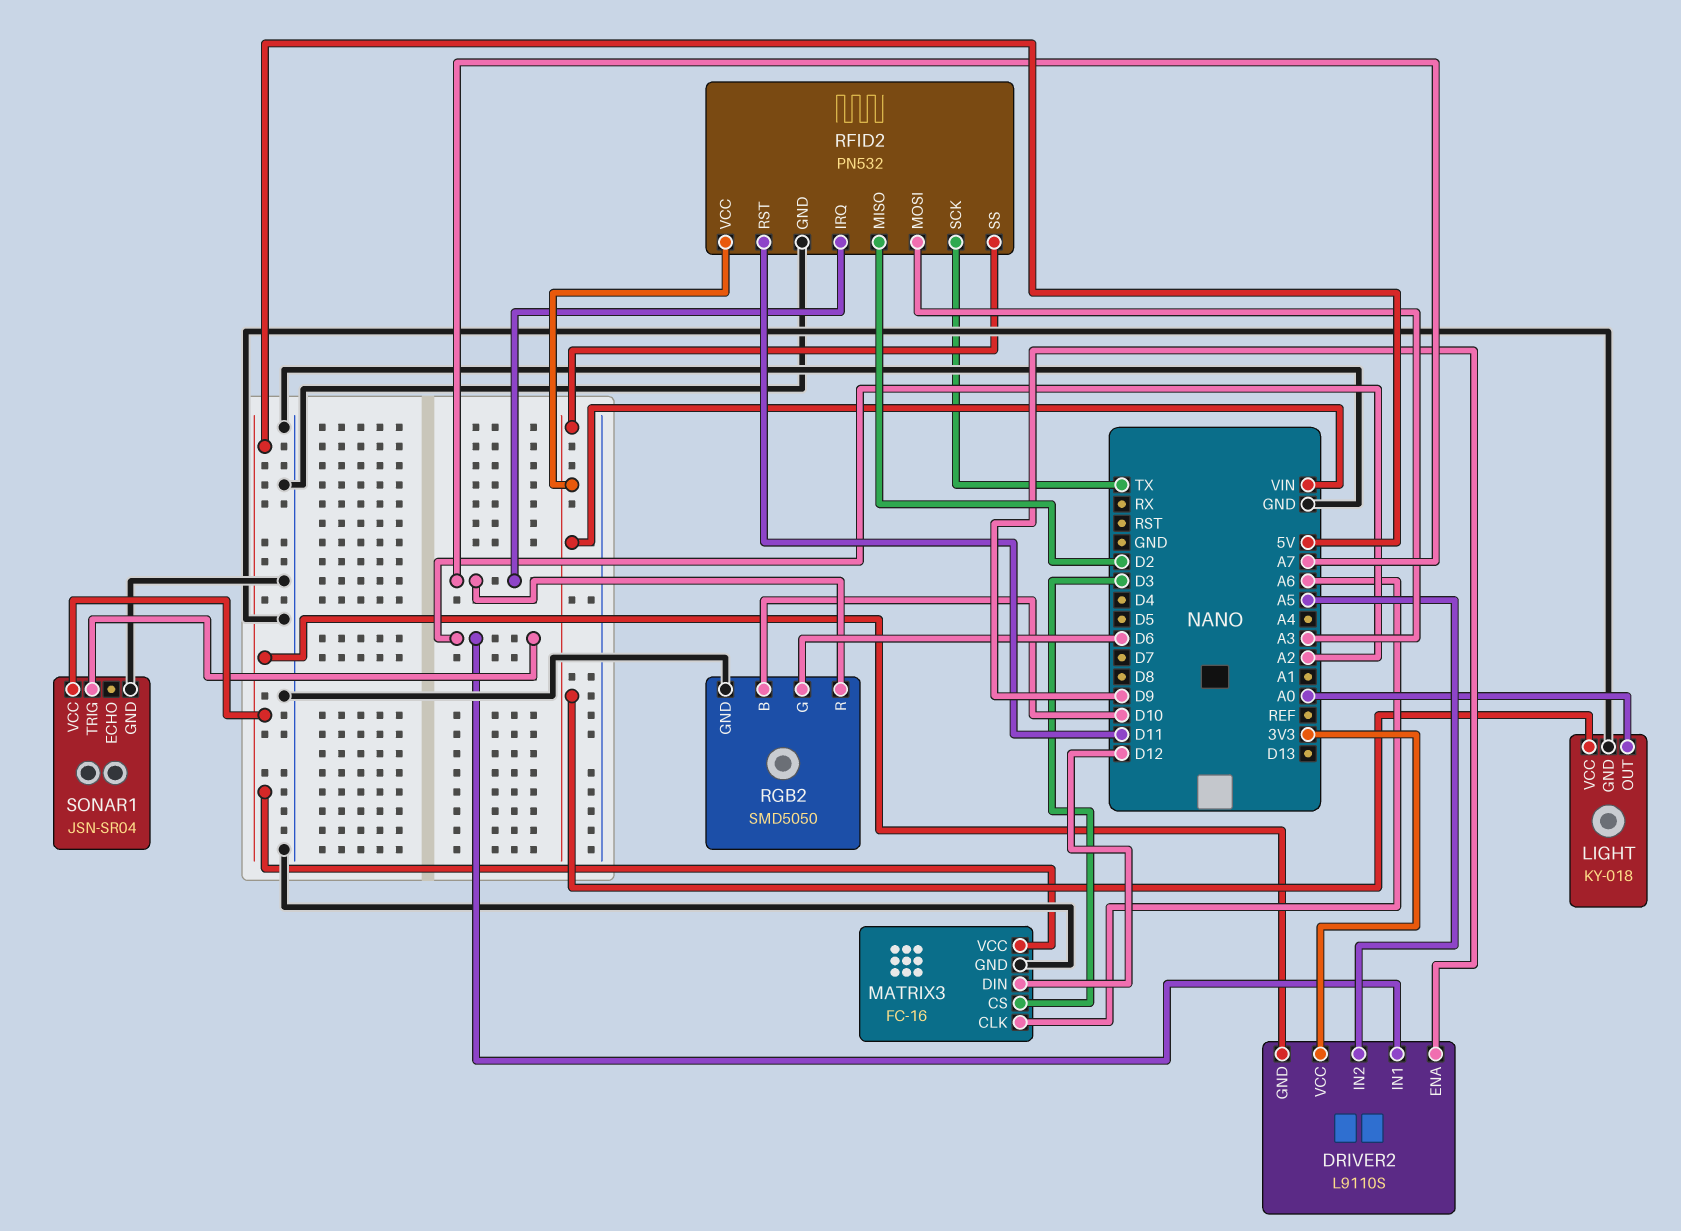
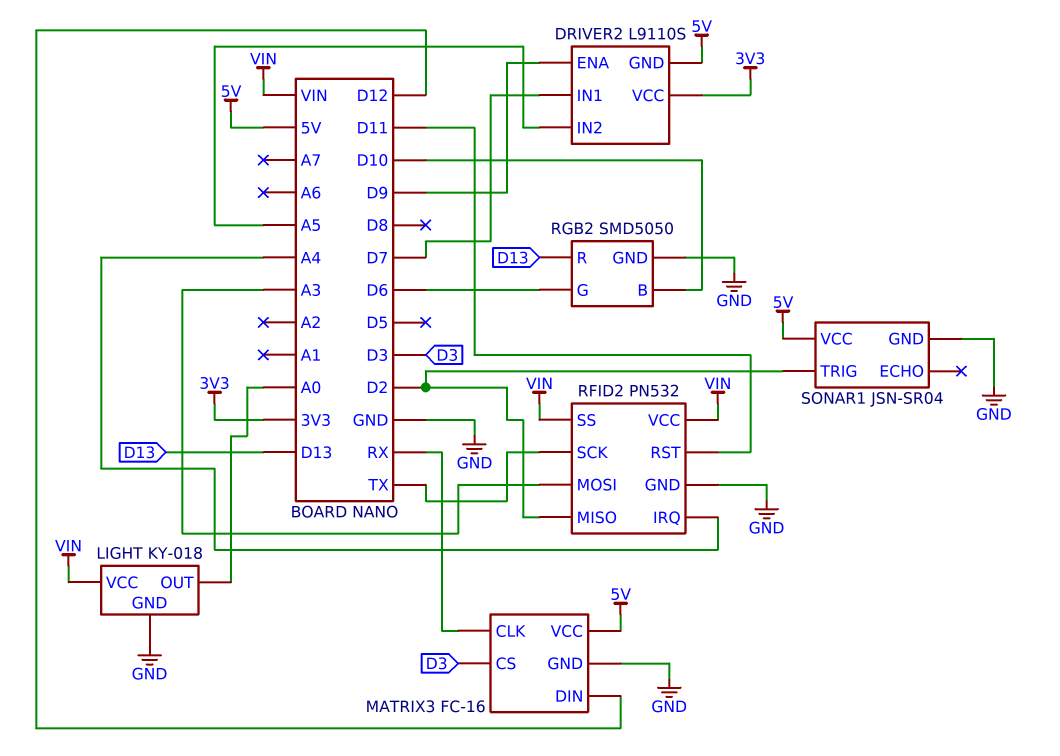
DRIVER2 pin IN1: A2 -> D7
MATRIX3 pin CLK: A6 -> RX
RFID2 pin IRQ: A7 -> A4
RGB2 pin R: A7 -> D13
SONAR1 pin TRIG: A2 -> D2

